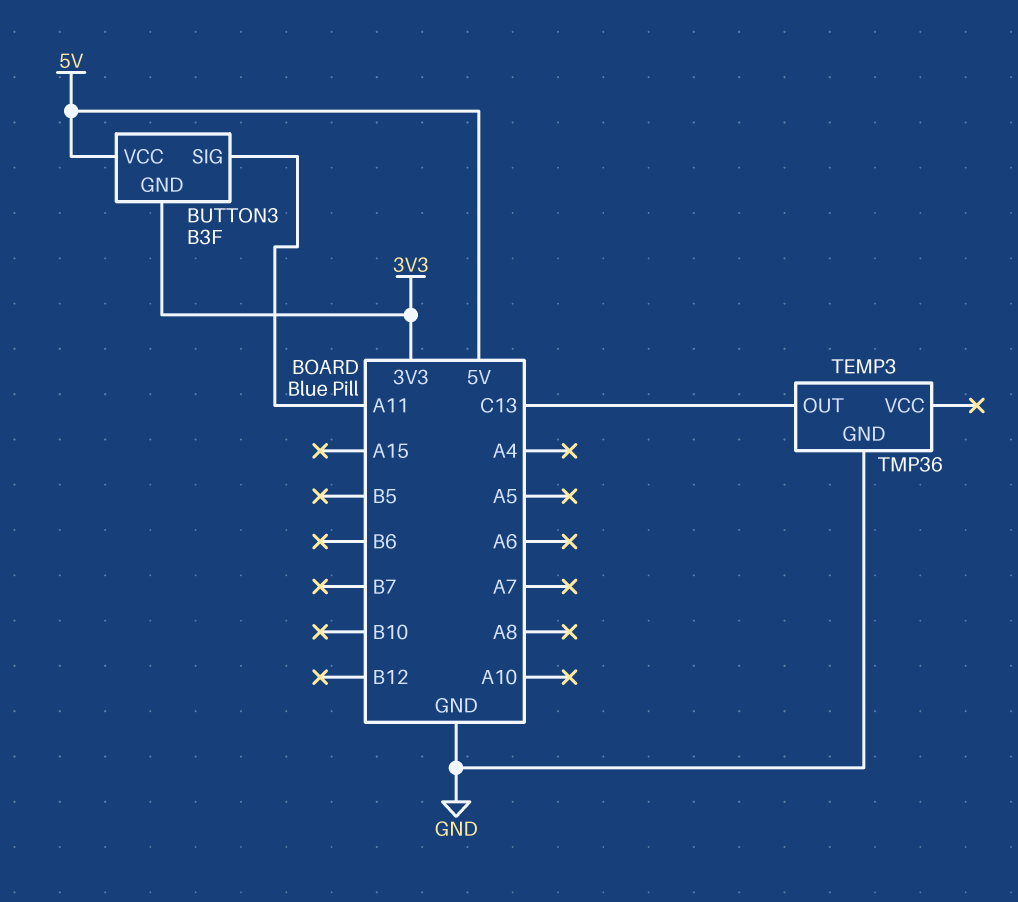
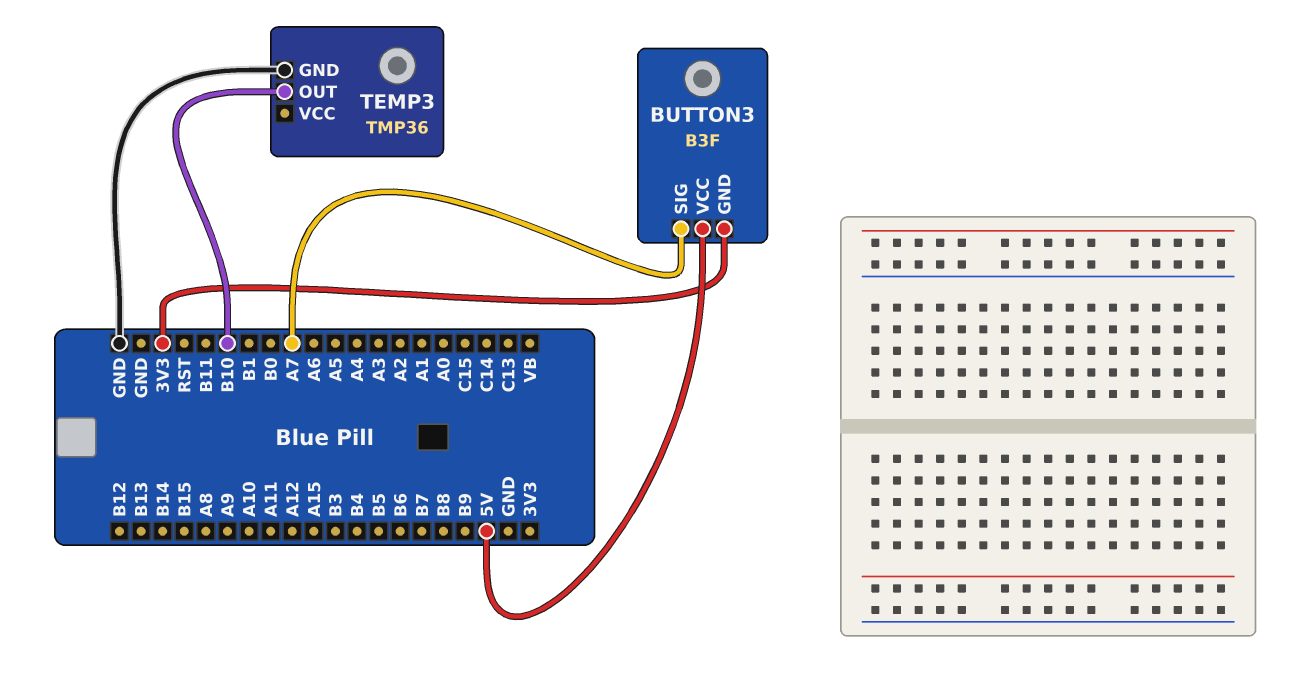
BUTTON3 pin SIG: A11 -> A7
TEMP3 pin OUT: C13 -> B10

